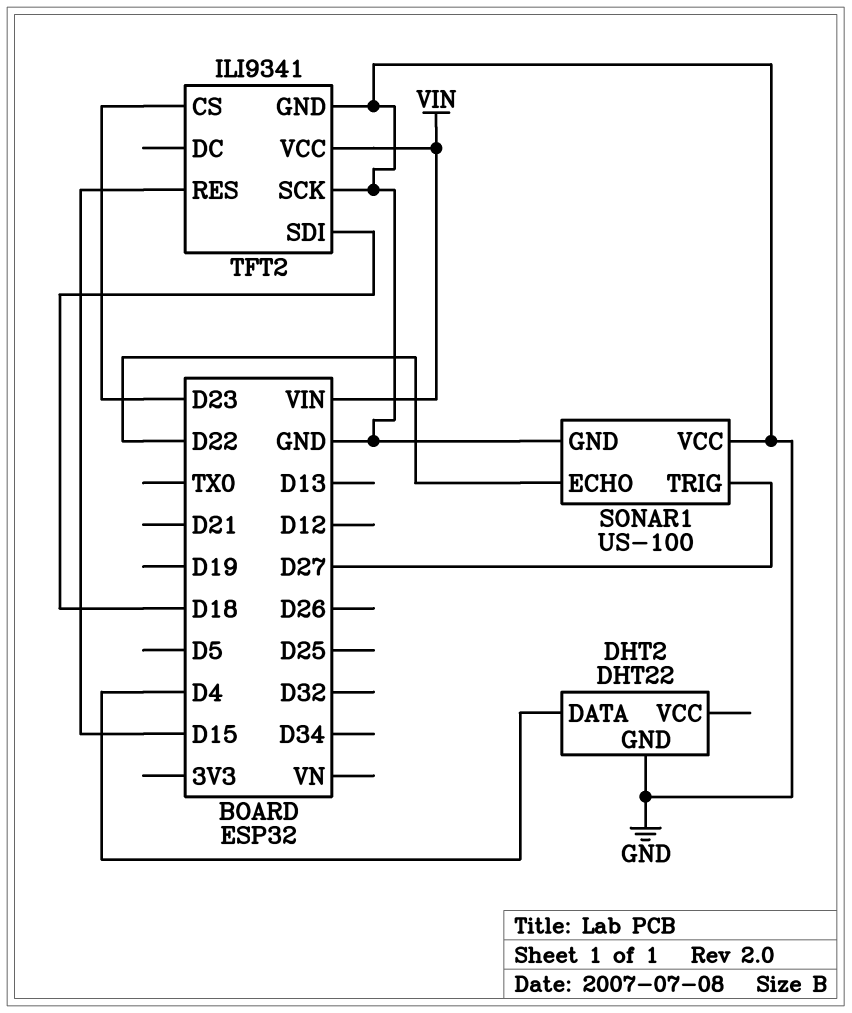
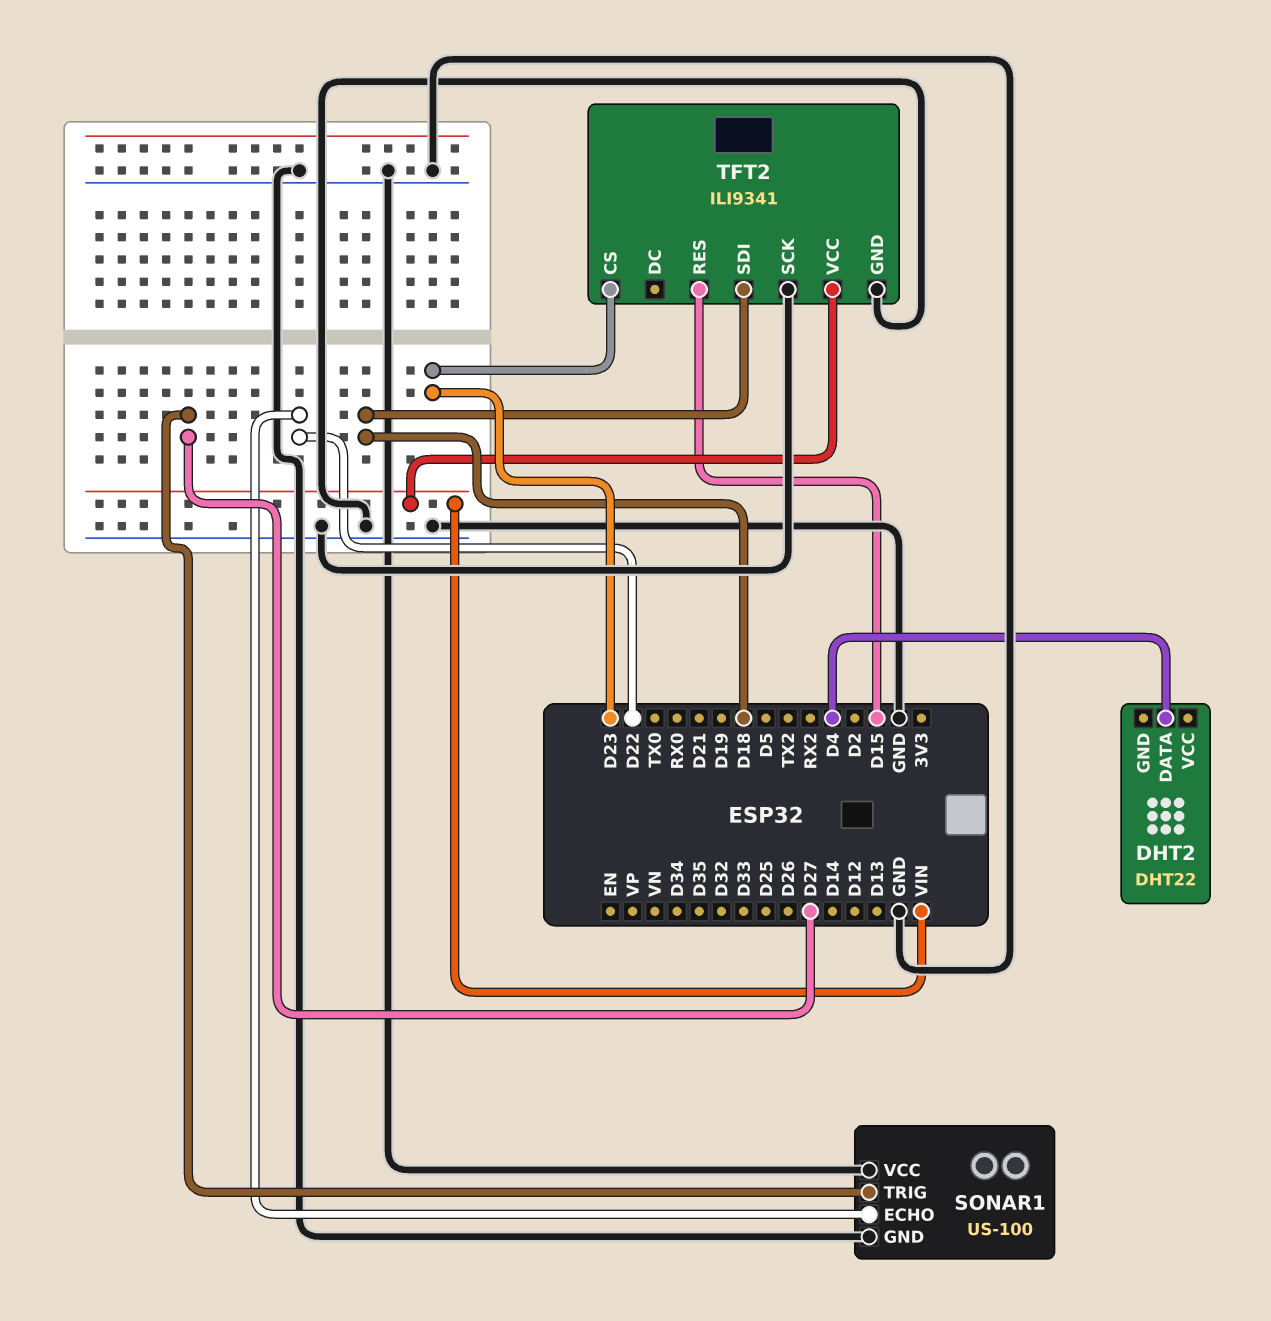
DHT2 pin GND: GND -> none

